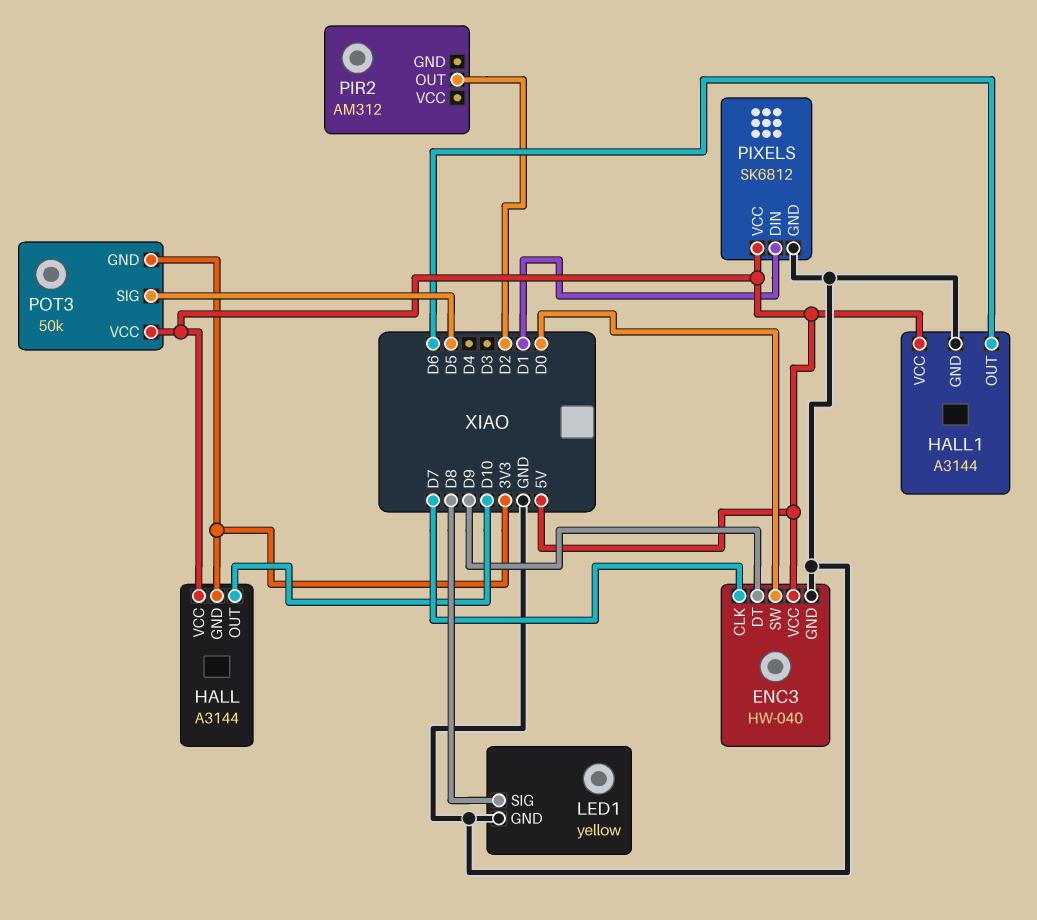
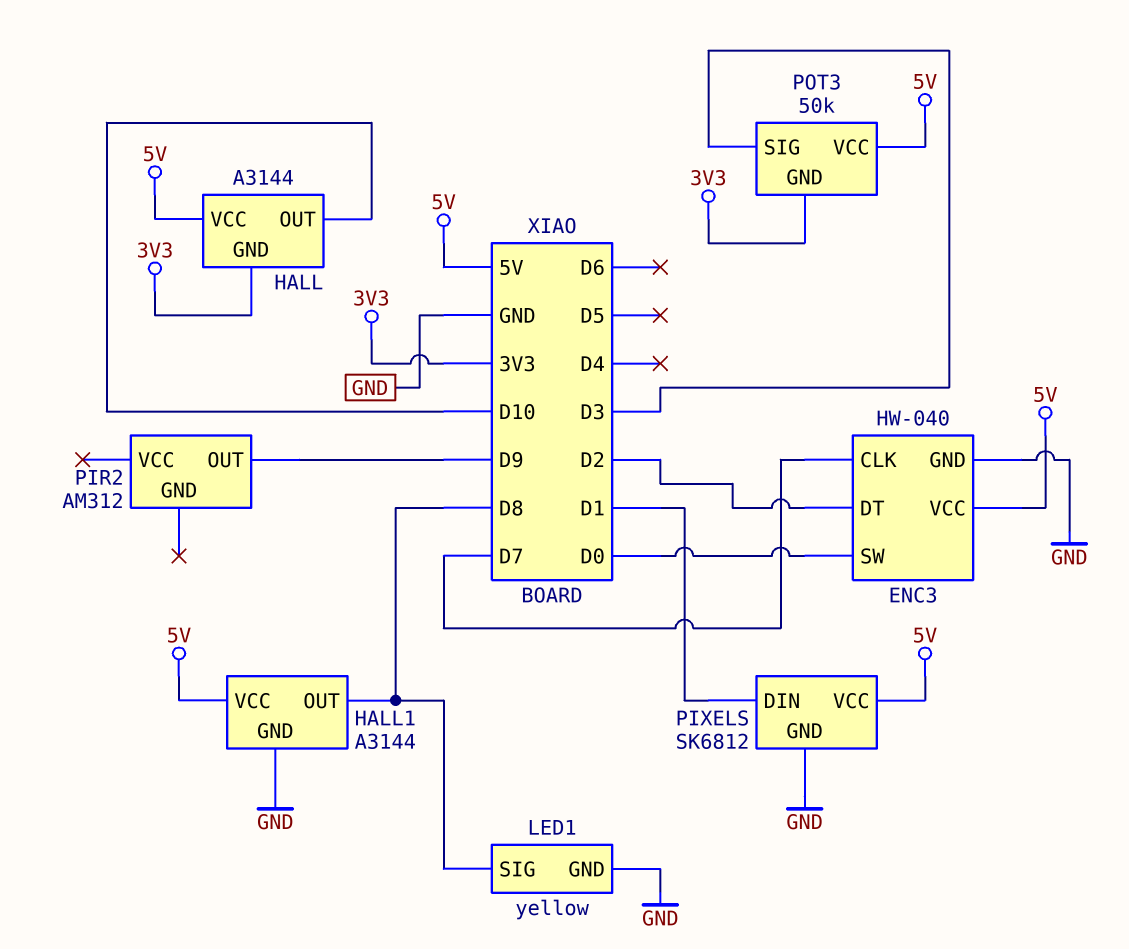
ENC3 pin DT: D9 -> D2
HALL1 pin OUT: D6 -> D8
PIR2 pin OUT: D2 -> D9
POT3 pin SIG: D5 -> D3

